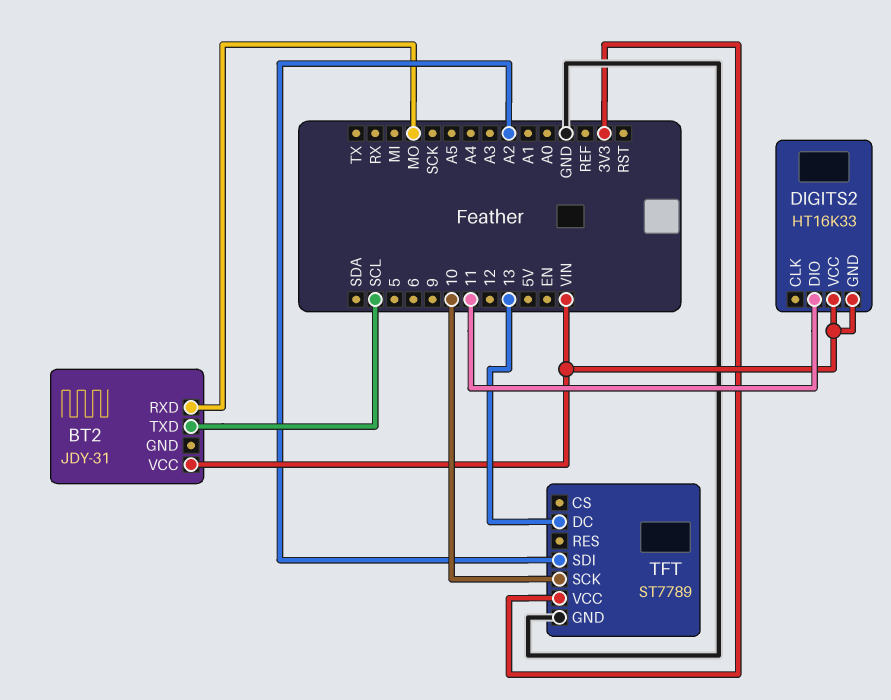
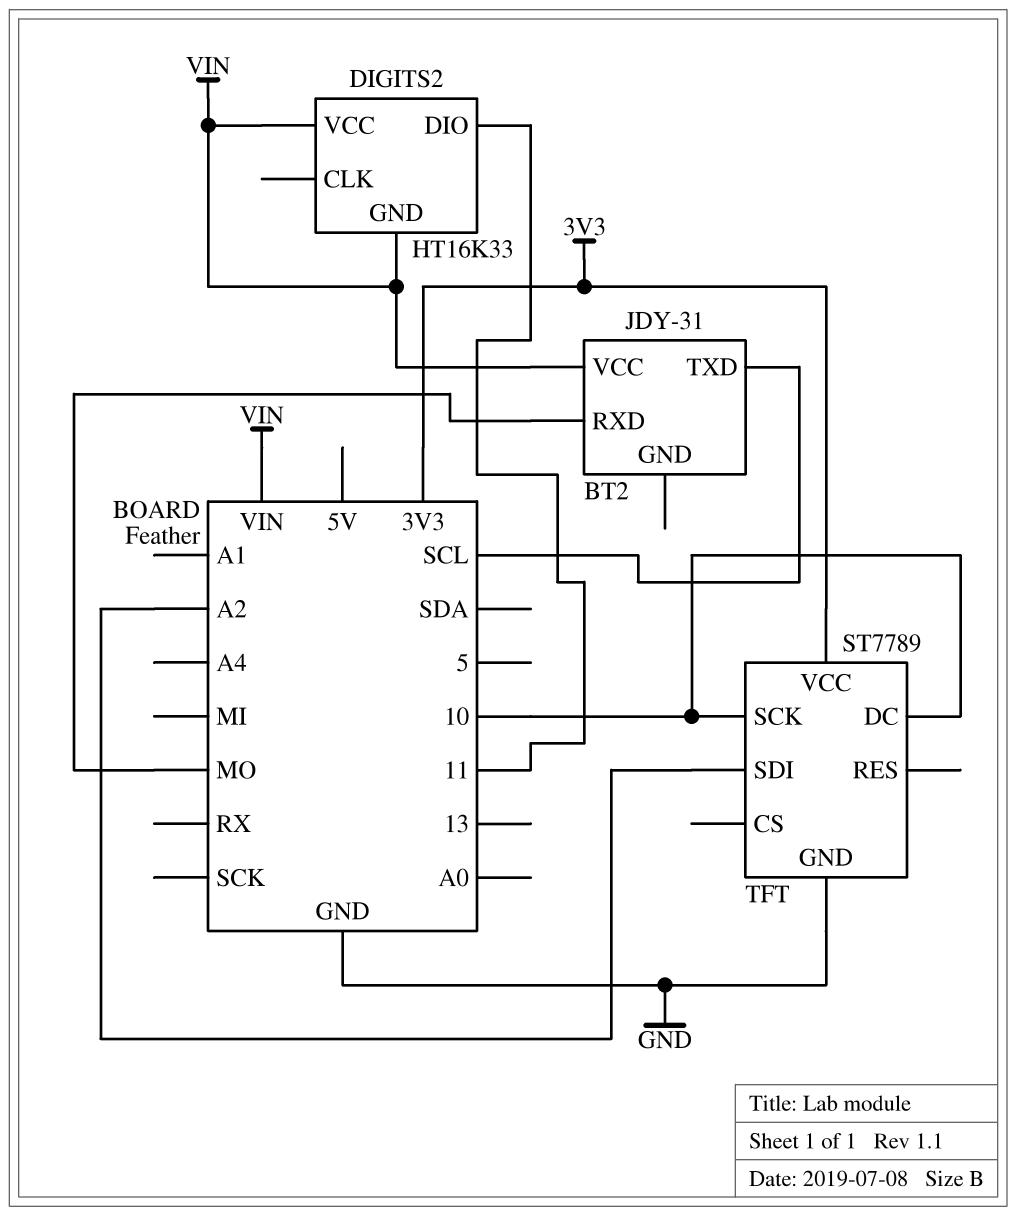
TFT pin DC: 13 -> 10

